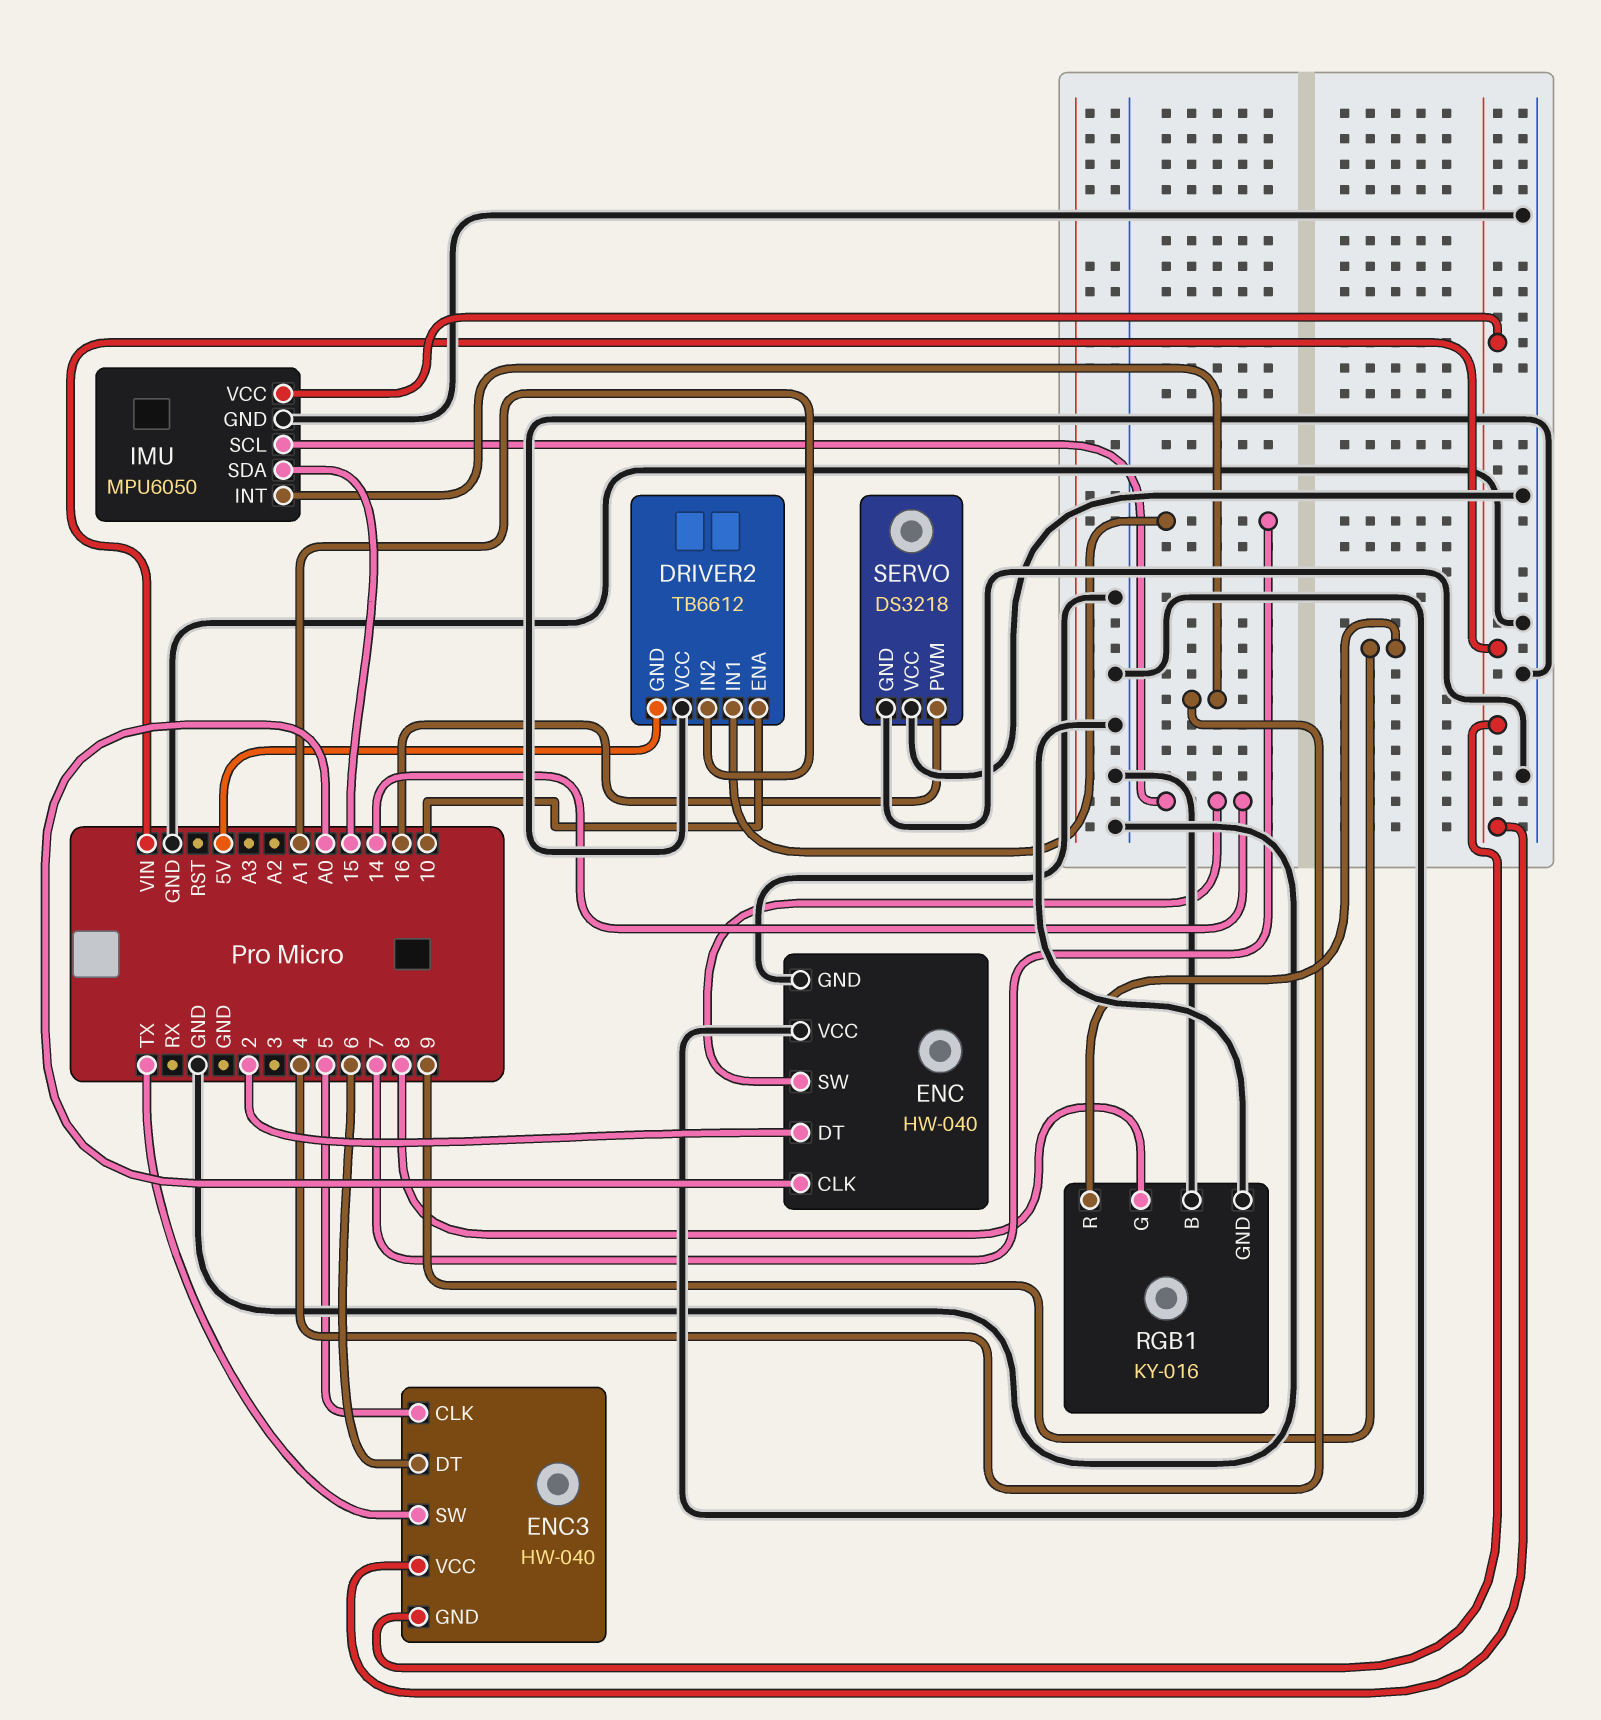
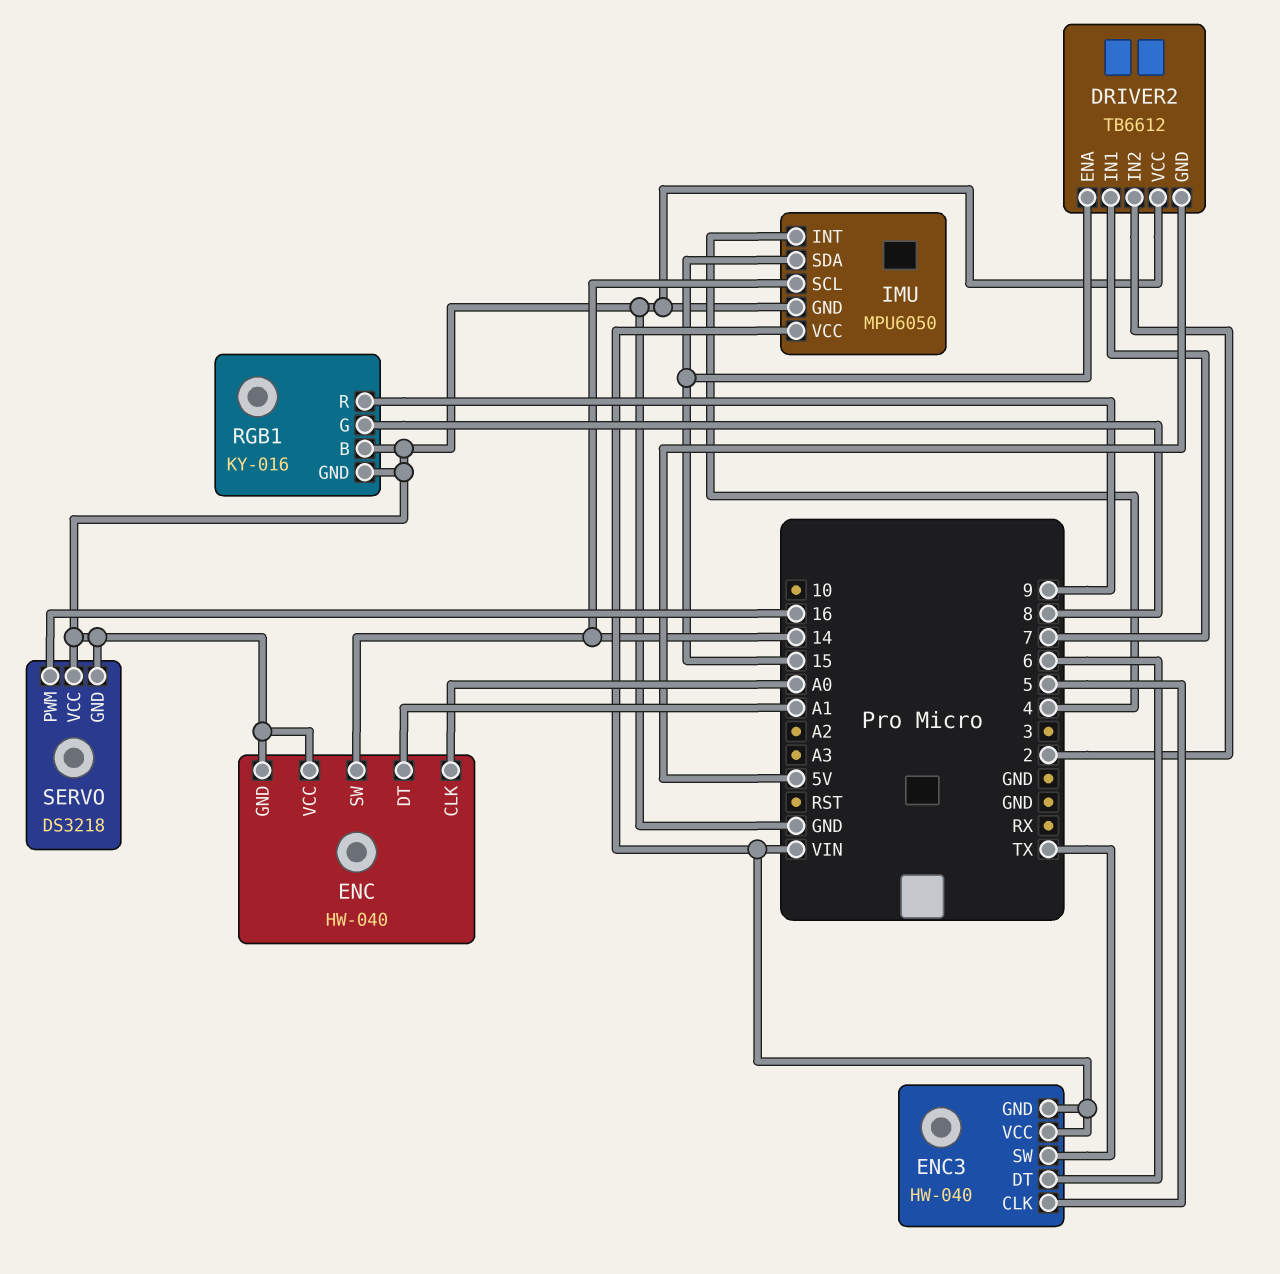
DRIVER2 pin ENA: 10 -> 15
DRIVER2 pin IN2: A1 -> 2
ENC pin DT: 2 -> A1

